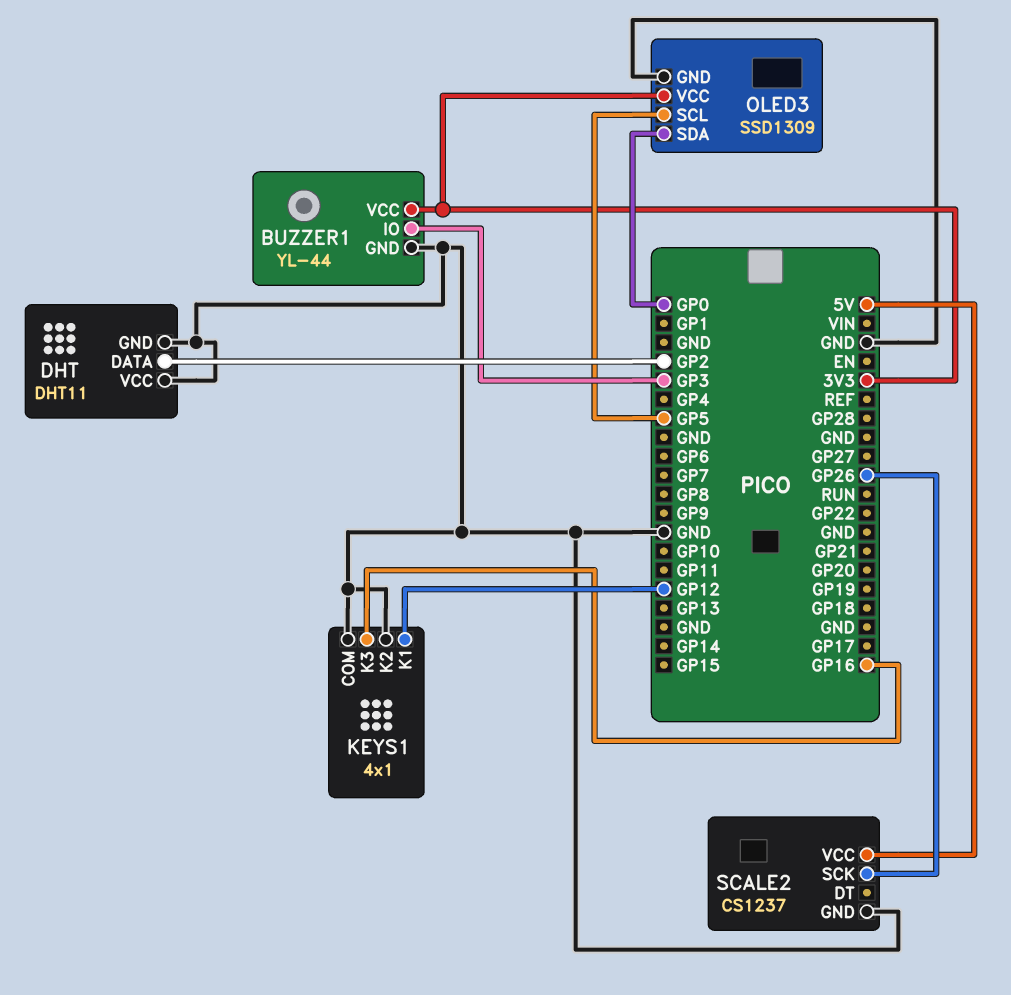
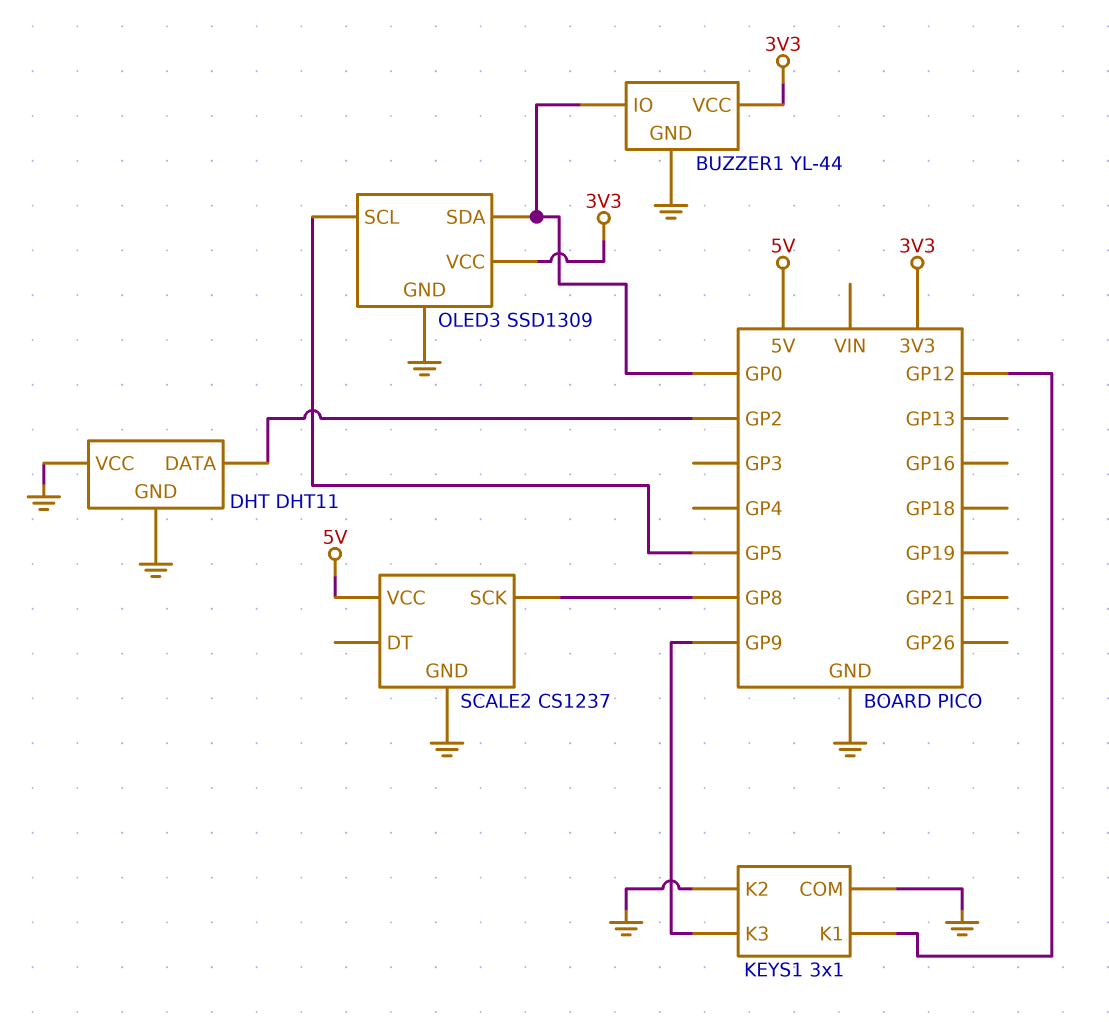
BUZZER1 pin IO: GP3 -> GP0
KEYS1: 4x1 -> 3x1
KEYS1 pin K3: GP16 -> GP9
SCALE2 pin SCK: GP26 -> GP8

